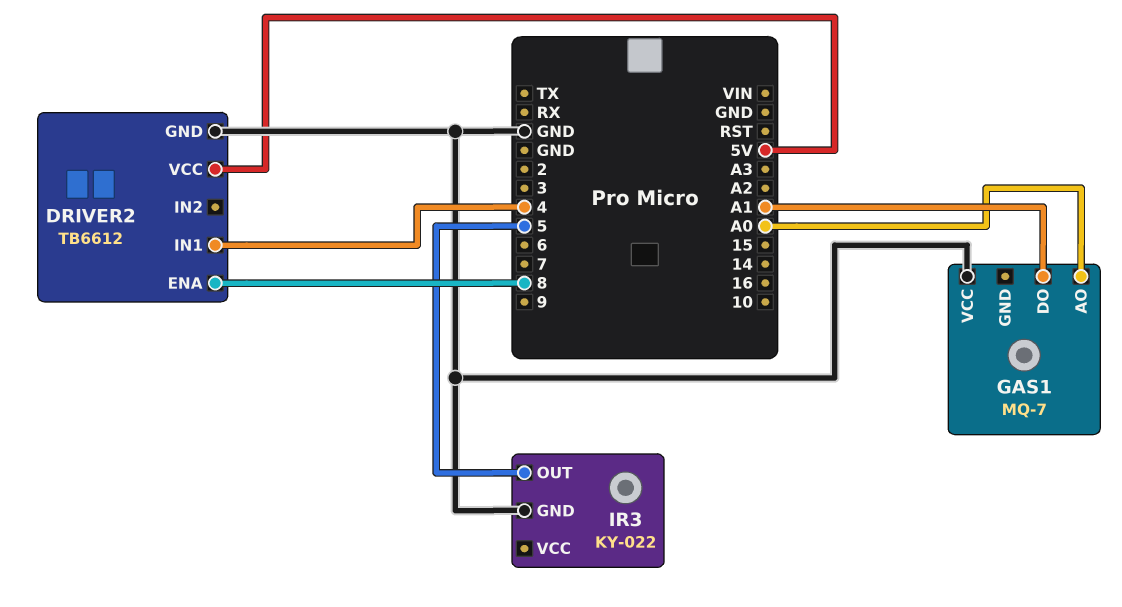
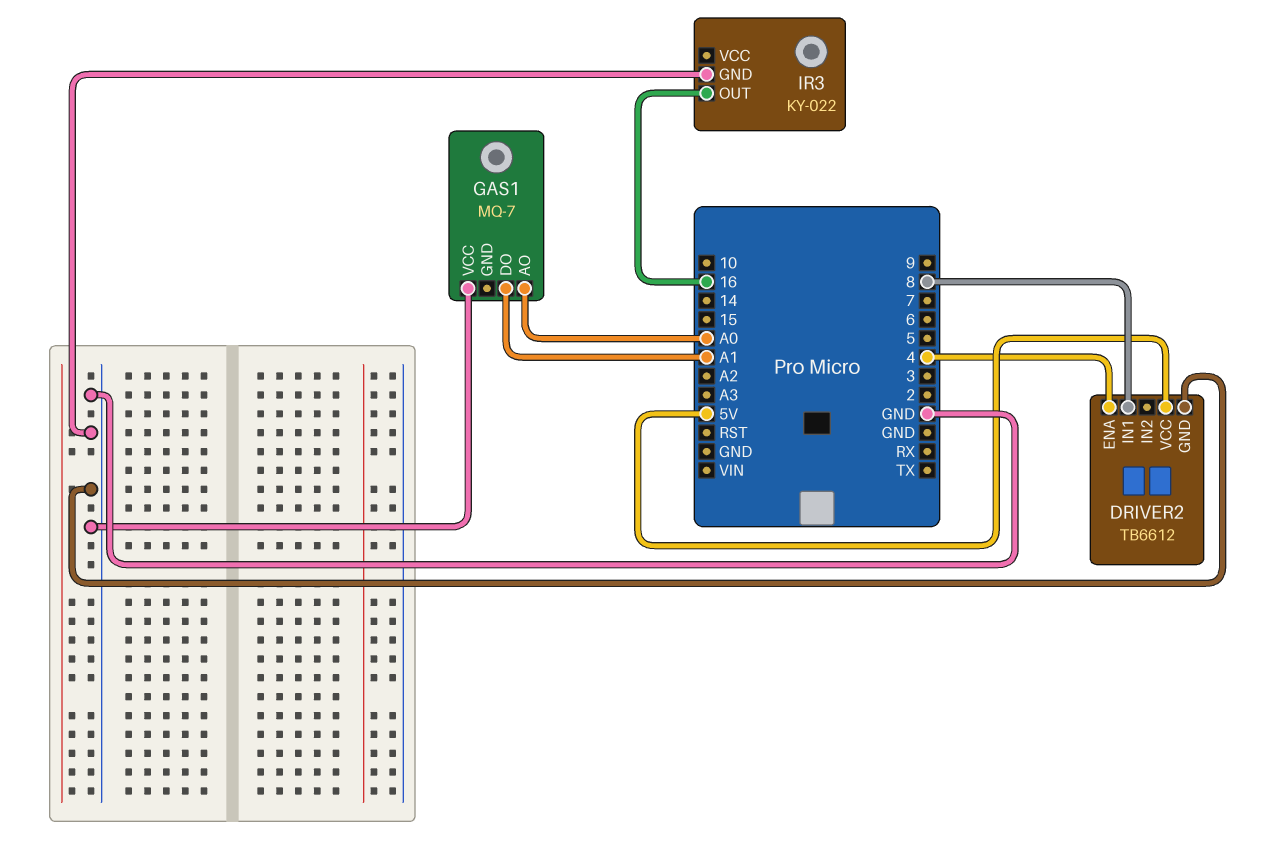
DRIVER2 pin ENA: 8 -> 4
DRIVER2 pin IN1: 4 -> 8
IR3 pin OUT: 5 -> 16

